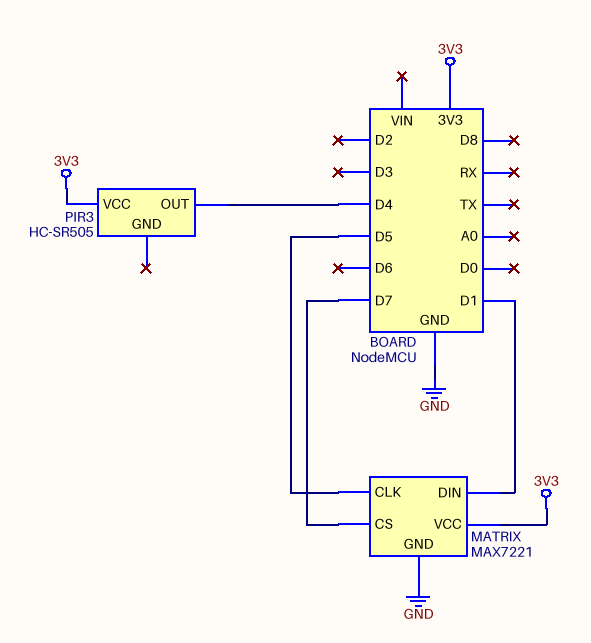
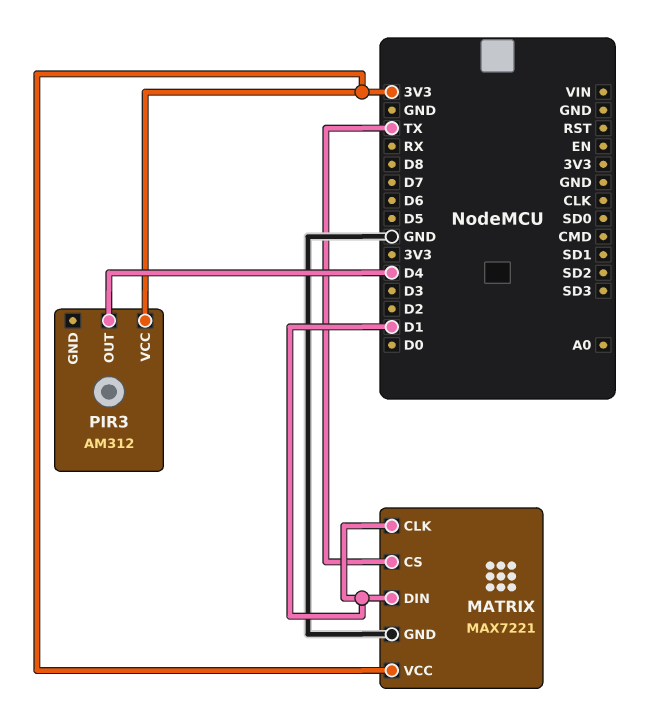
MATRIX pin CLK: D5 -> D1
MATRIX pin CS: D7 -> TX
PIR3: HC-SR505 -> AM312

